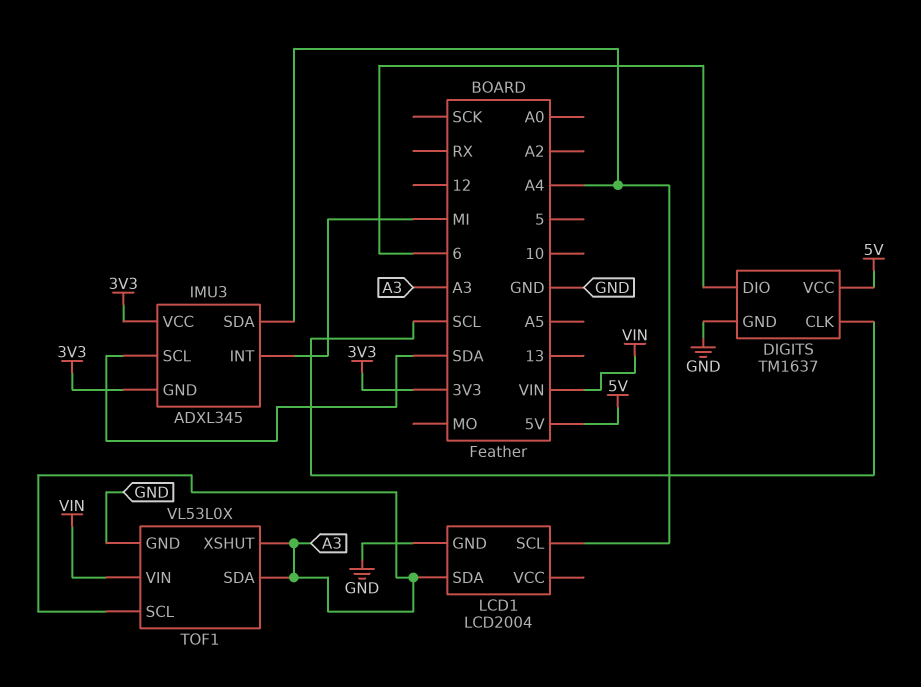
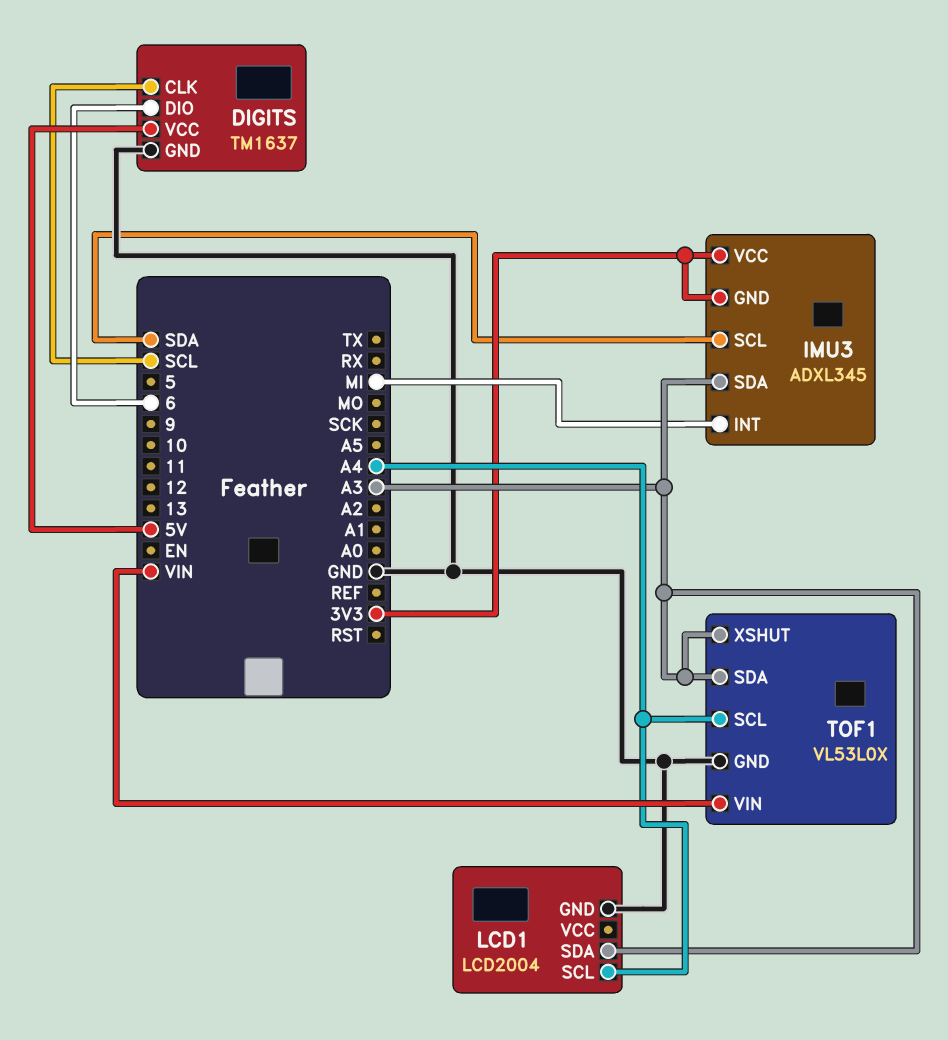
IMU3 pin SDA: A4 -> A3
TOF1 pin SCL: A3 -> A4

